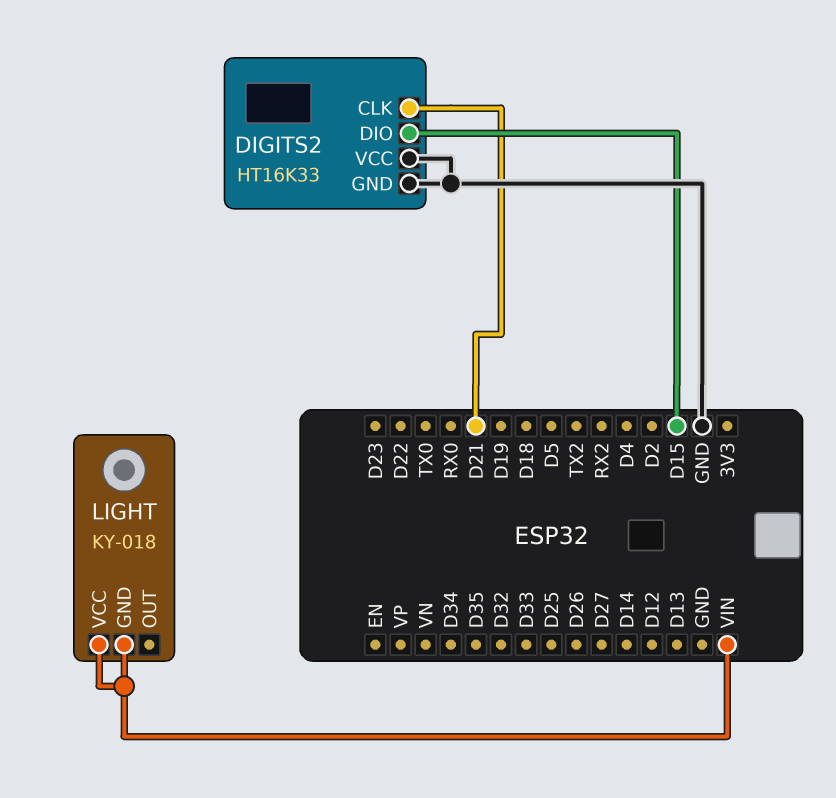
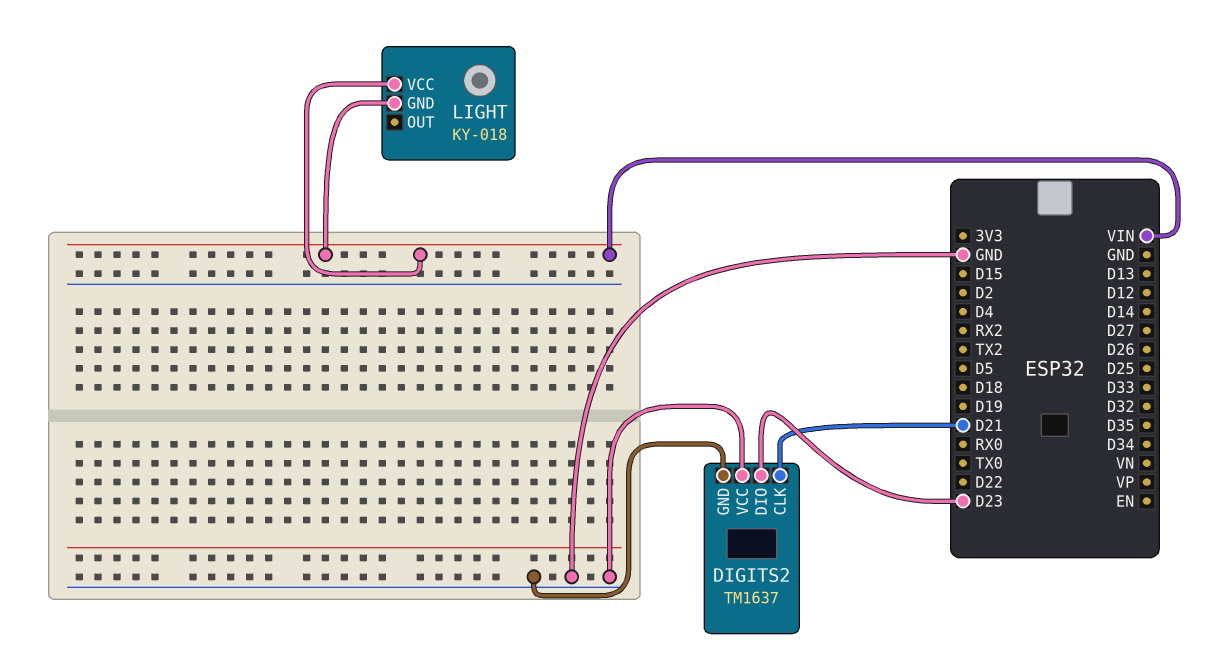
DIGITS2: HT16K33 -> TM1637
DIGITS2 pin DIO: D15 -> D23

